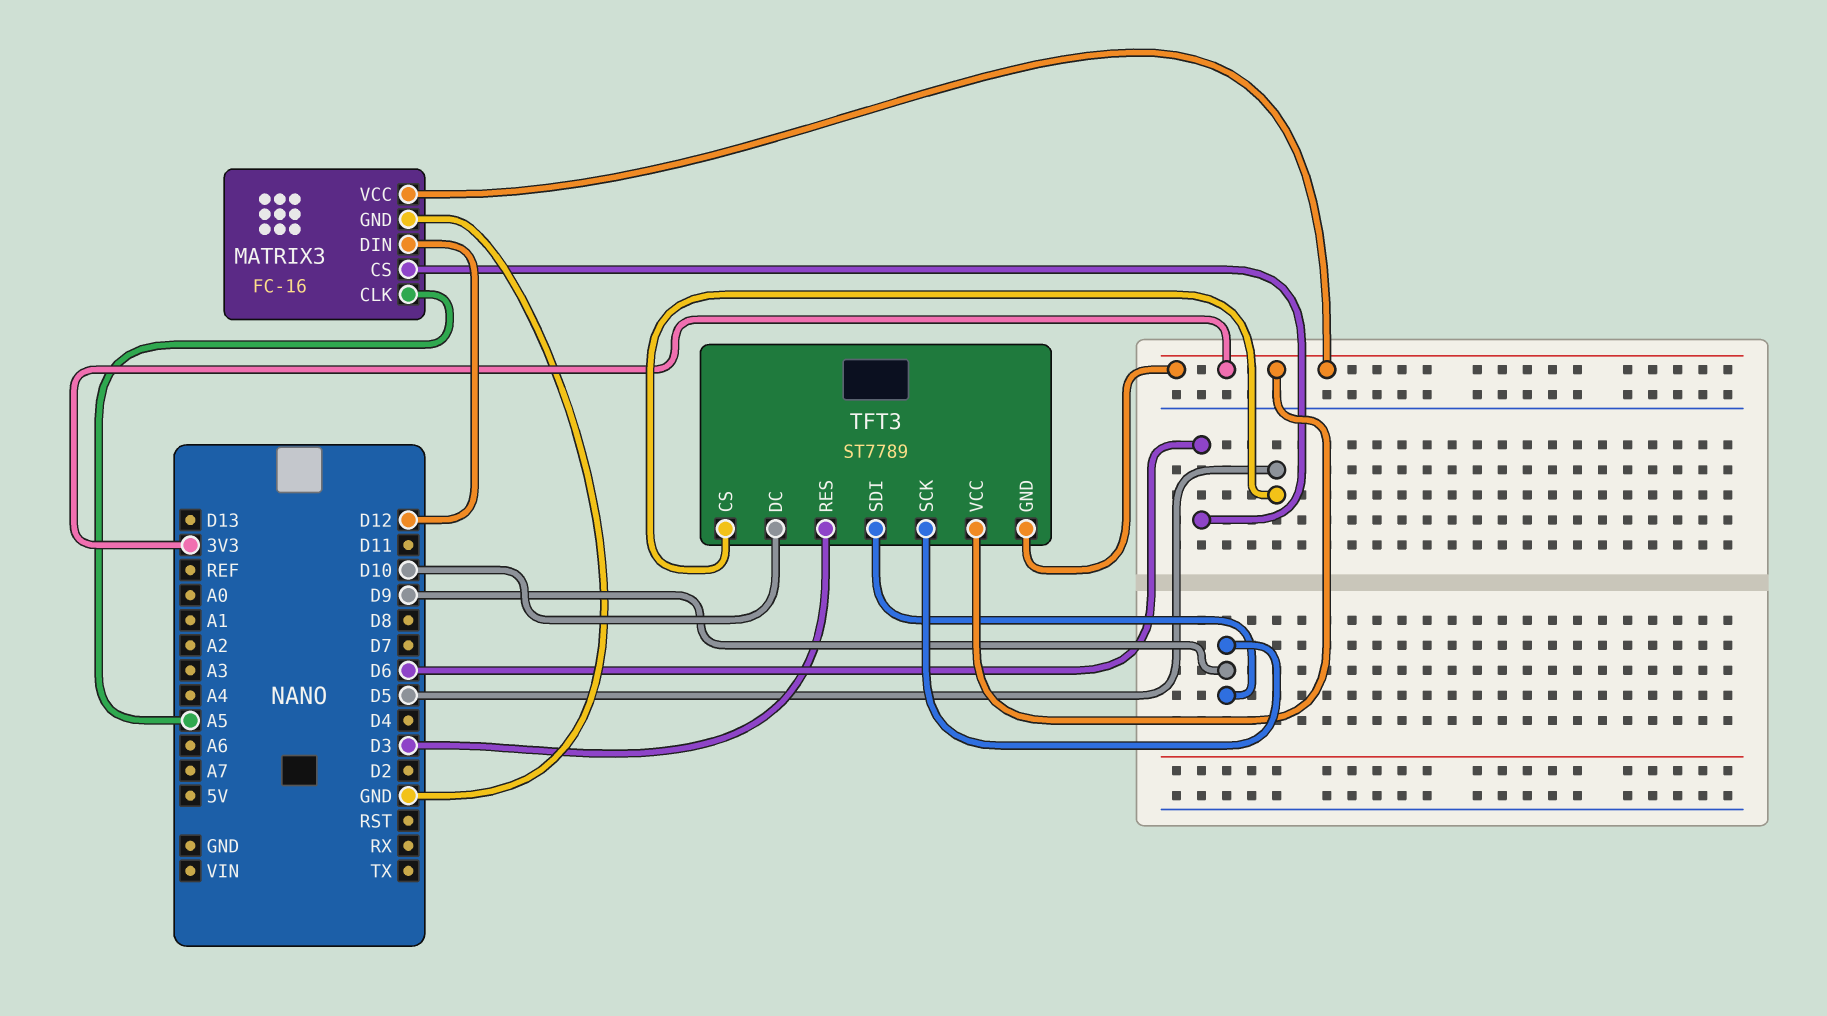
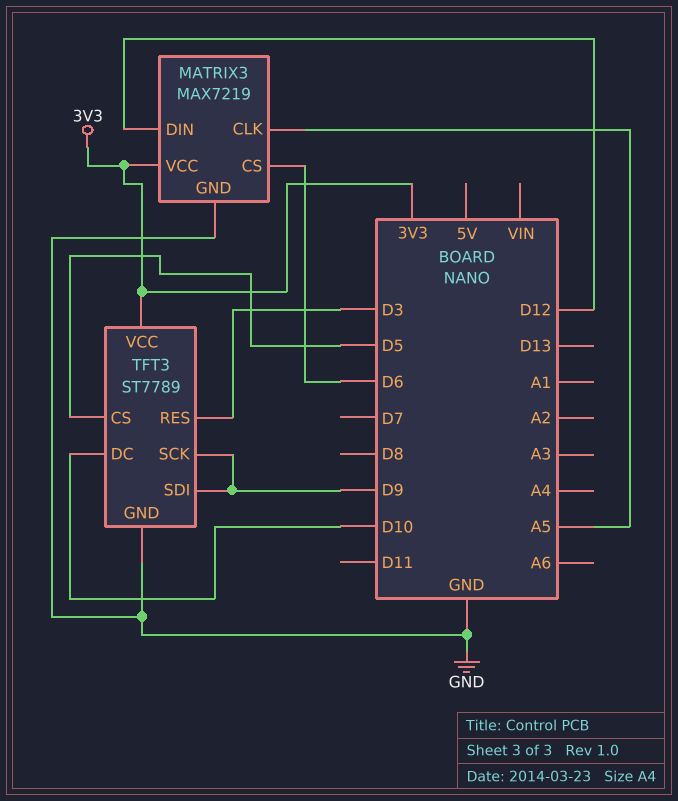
MATRIX3: FC-16 -> MAX7219
TFT3 pin GND: 3V3 -> GND

